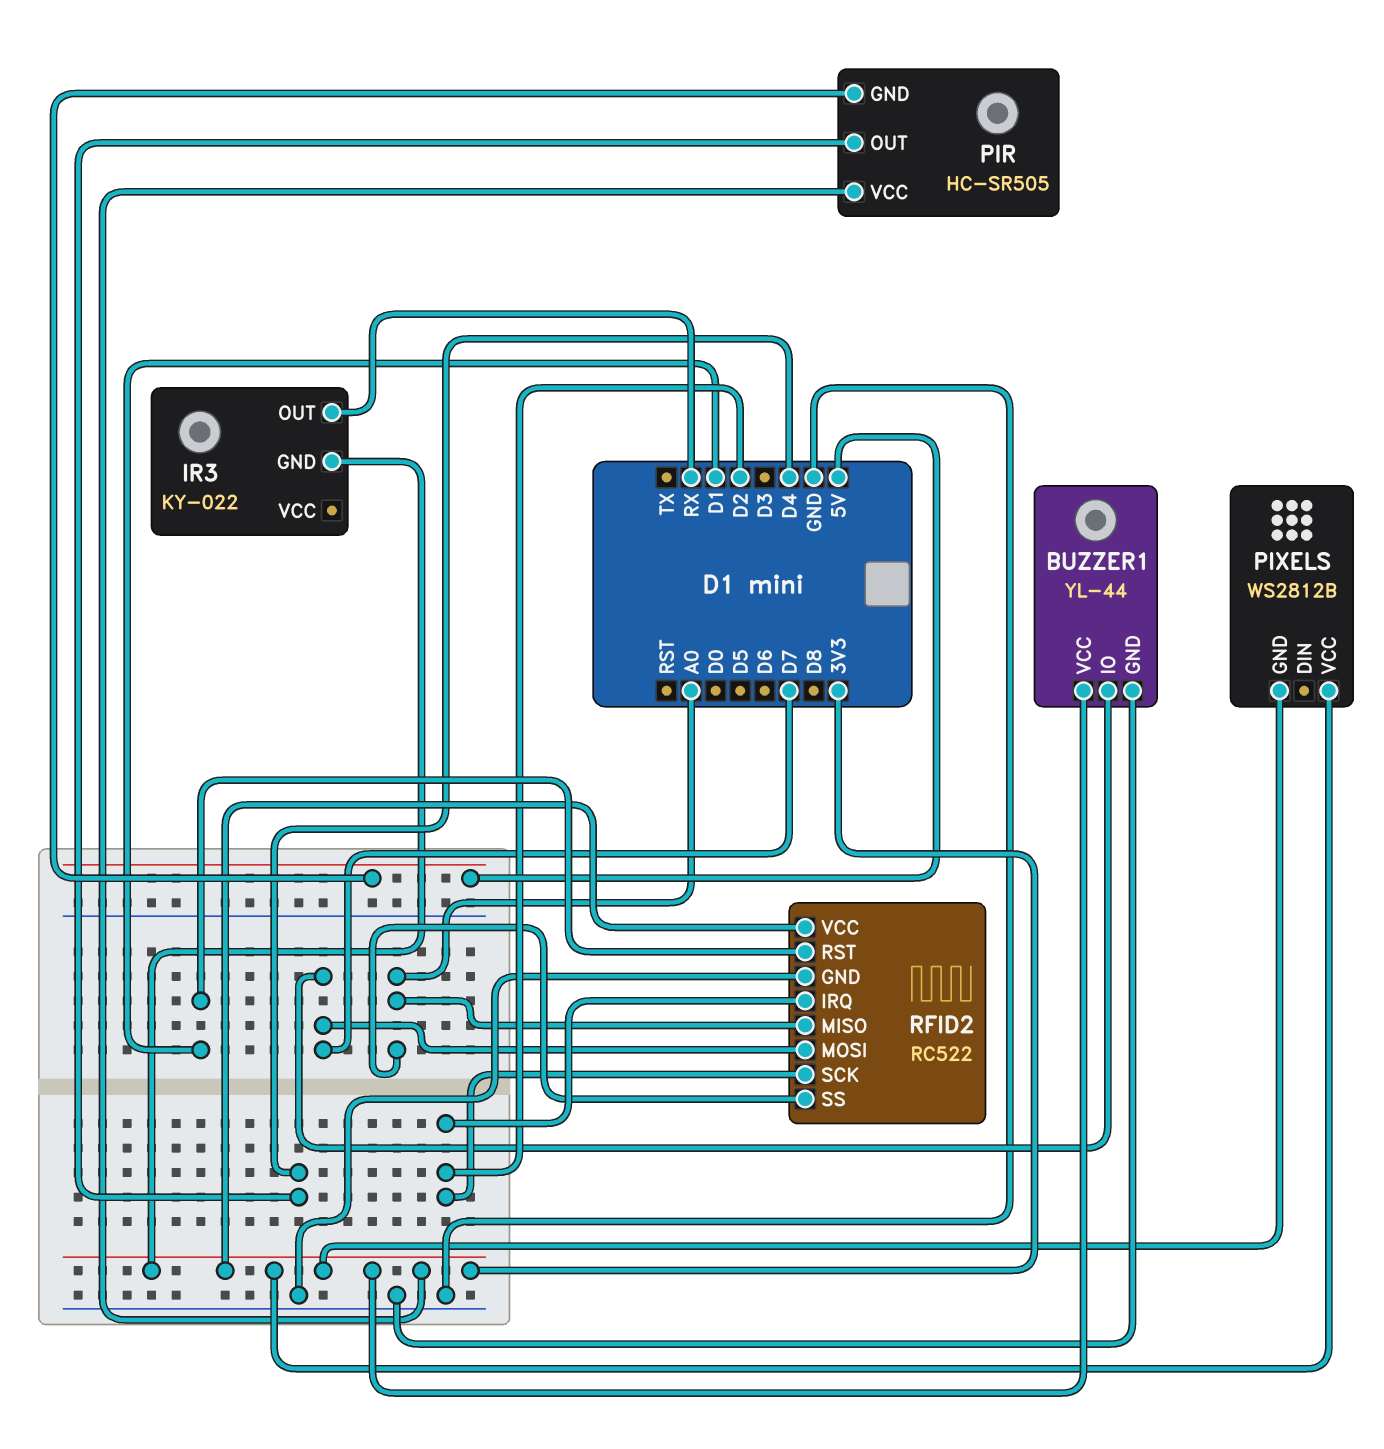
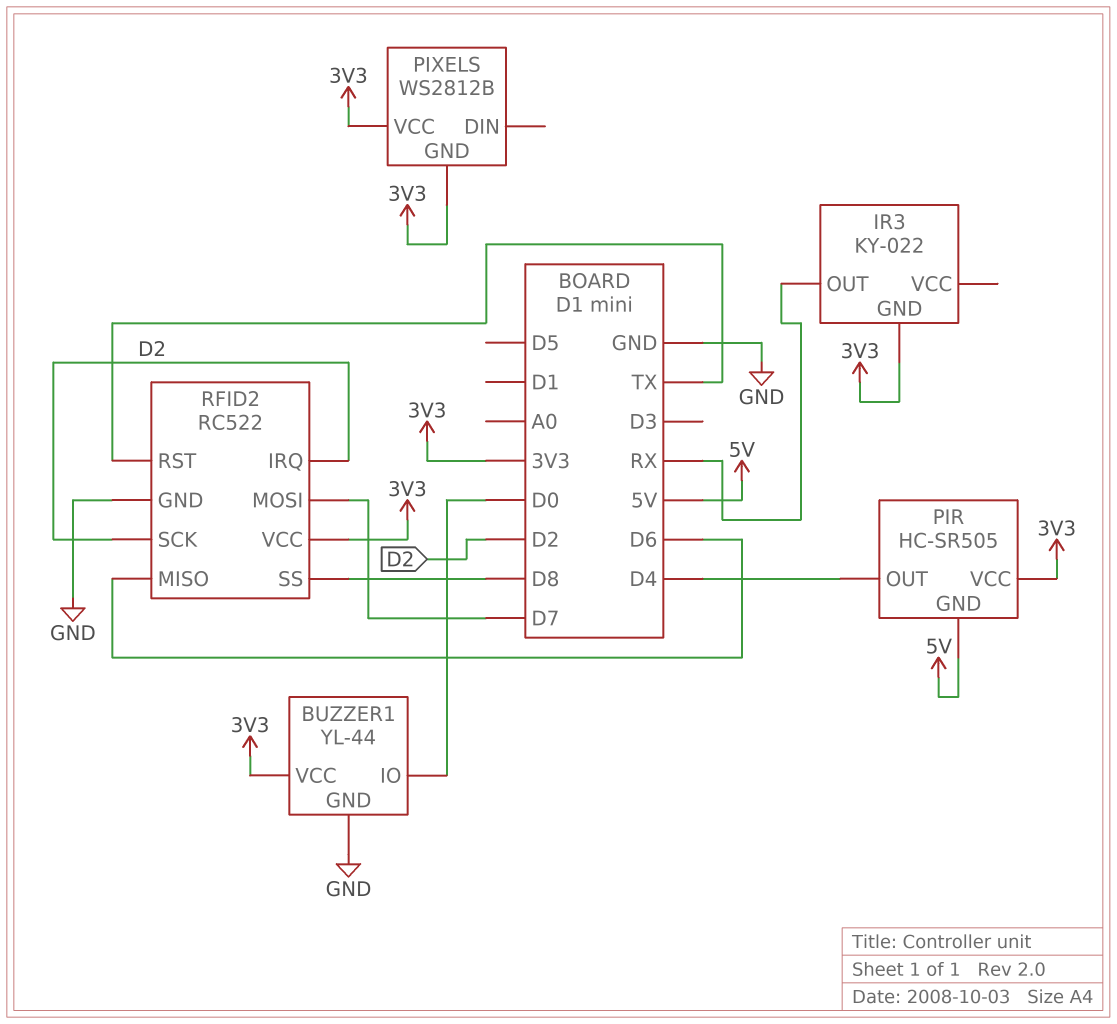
BUZZER1 pin IO: D7 -> D0
RFID2 pin MISO: A0 -> D6
RFID2 pin RST: D1 -> TX
RFID2 pin SS: A0 -> D8

